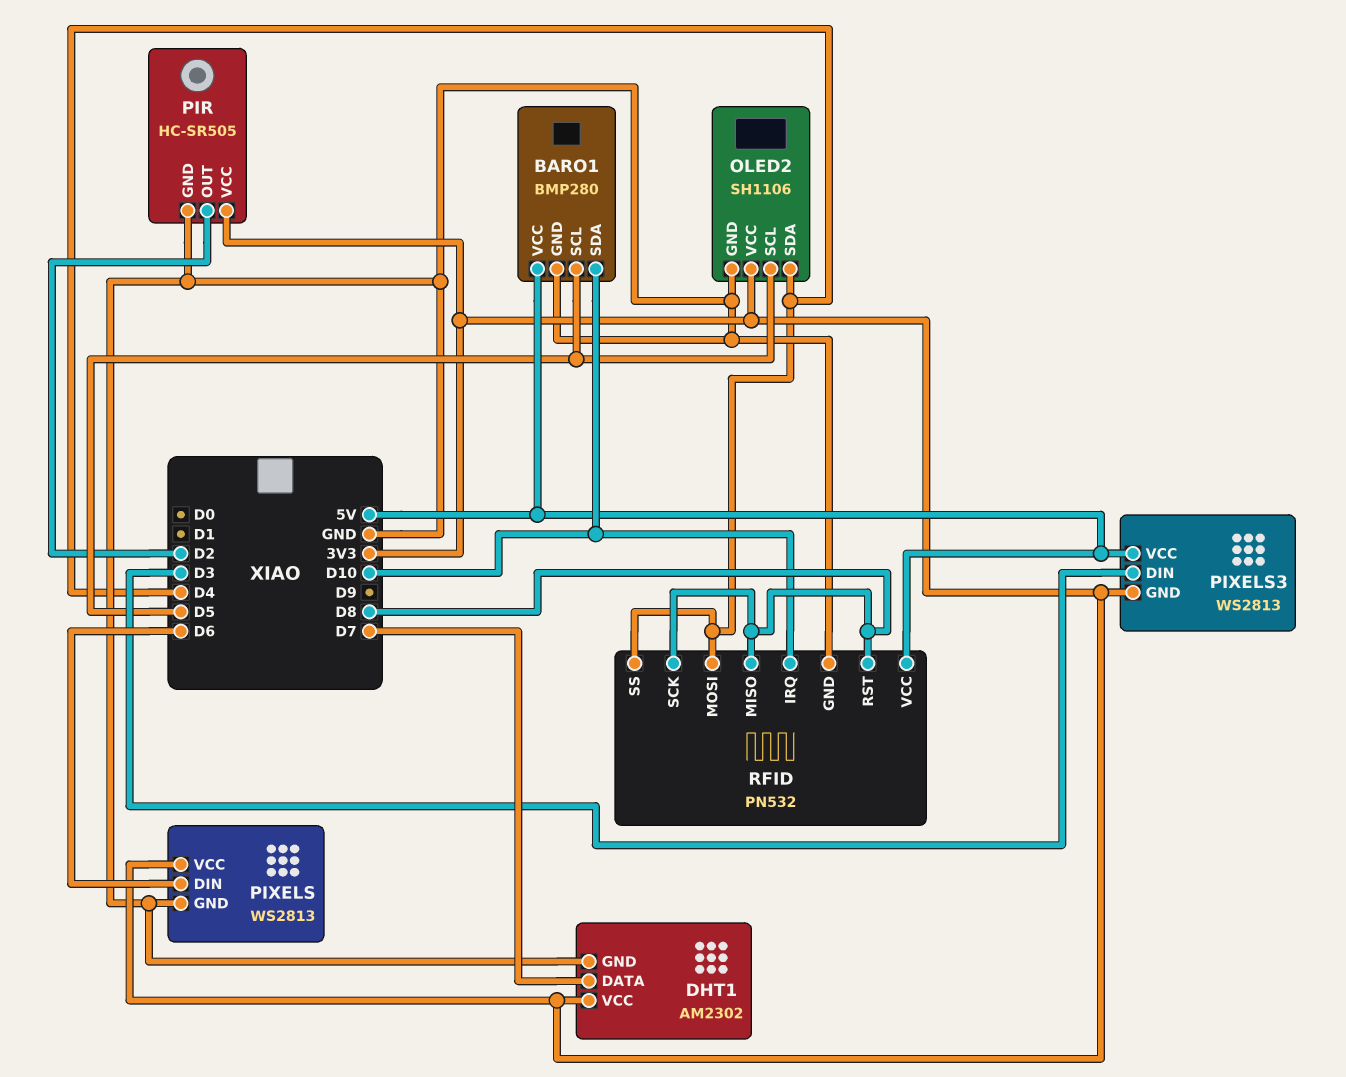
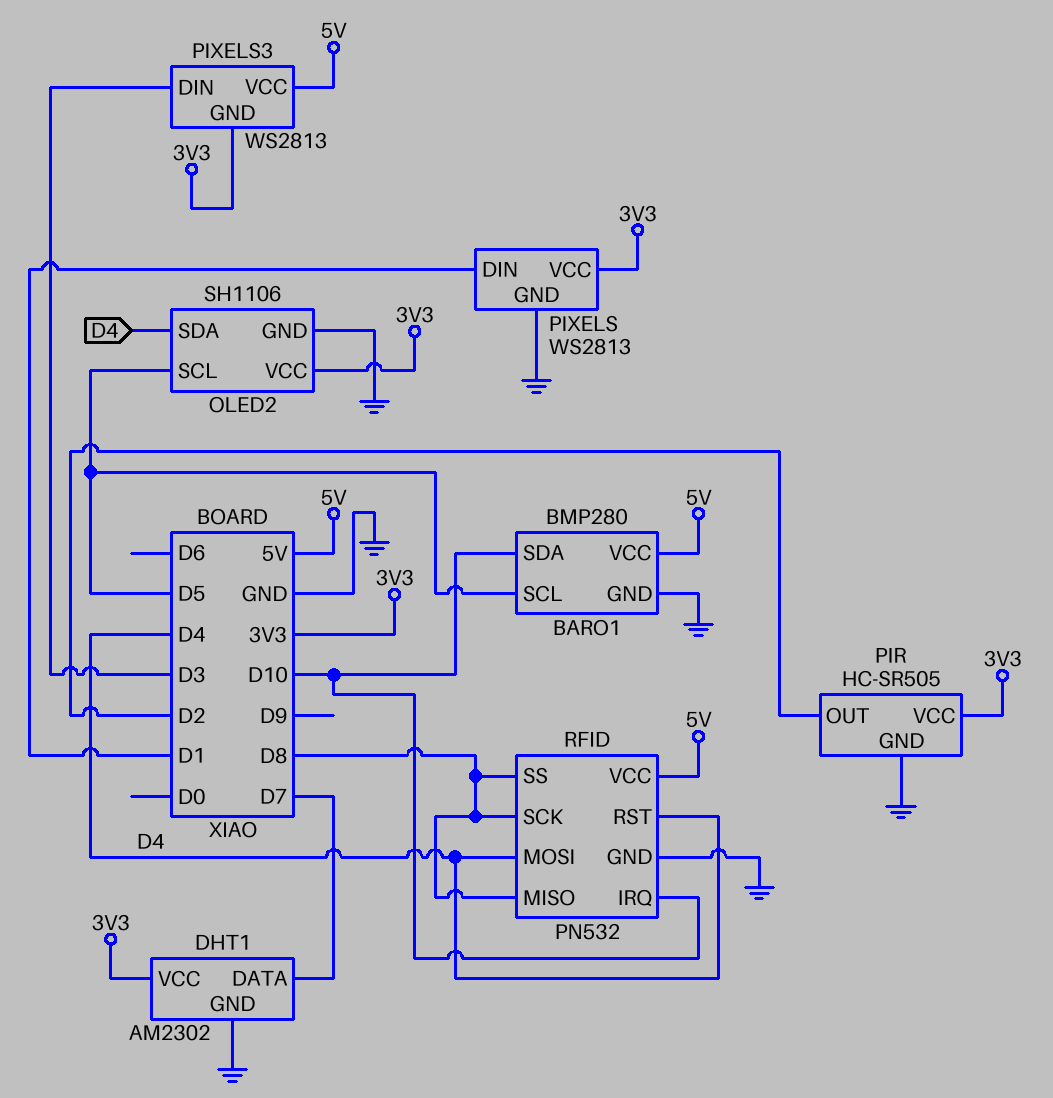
PIXELS pin DIN: D6 -> D1
RFID pin RST: D8 -> D4
RFID pin SS: D4 -> D8

